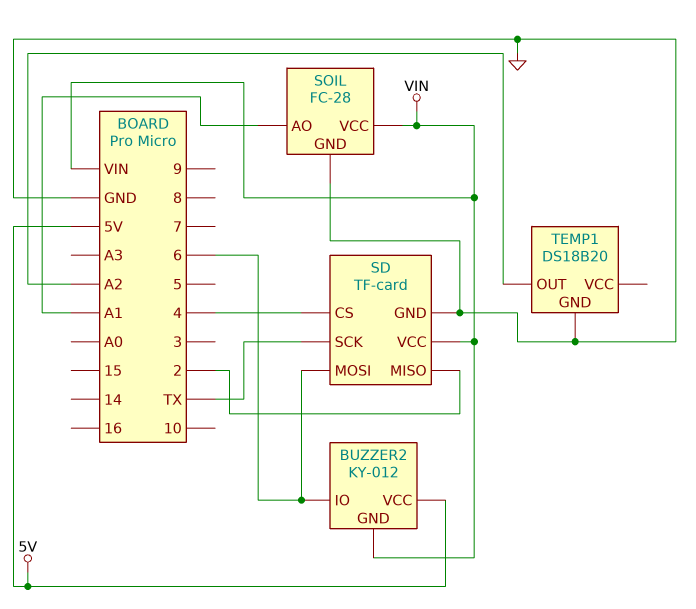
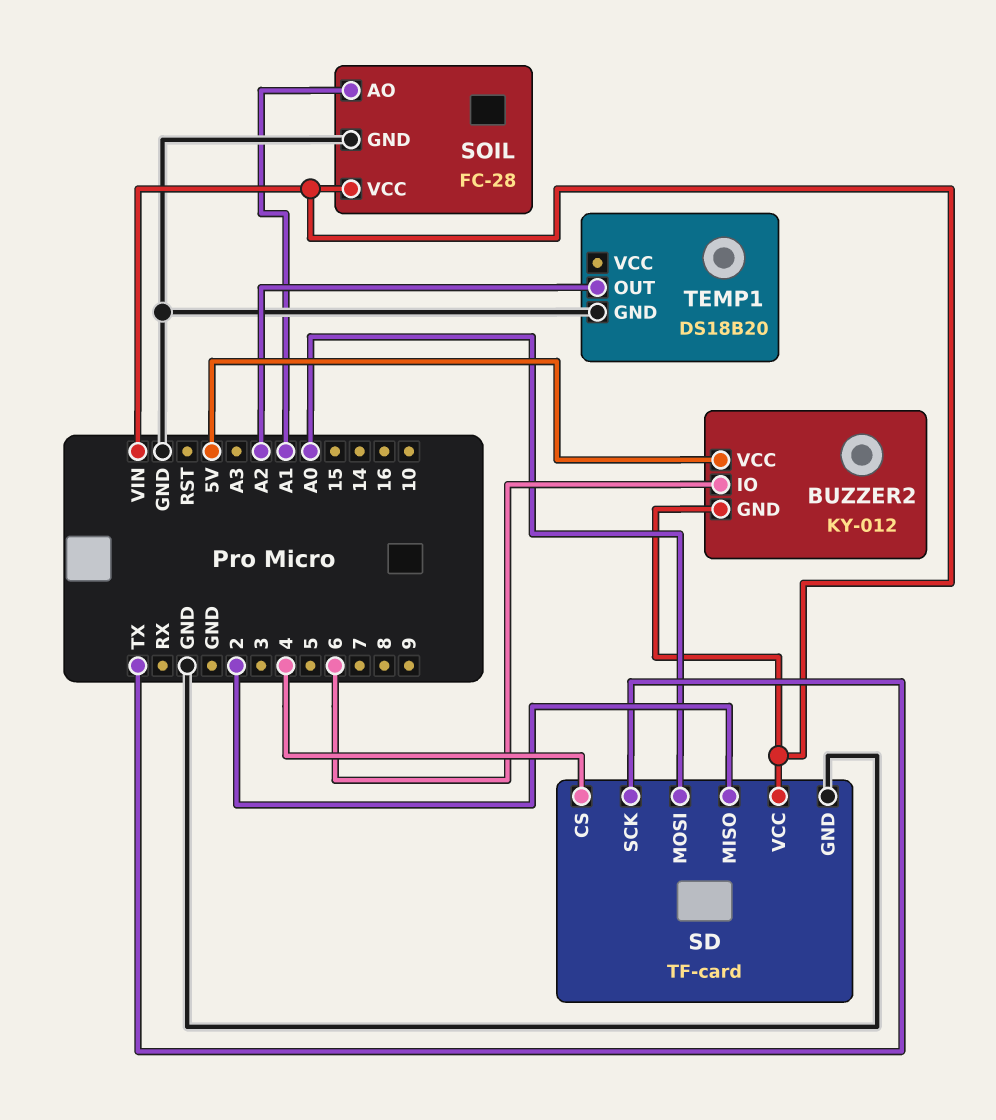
SD pin MOSI: 6 -> A0

